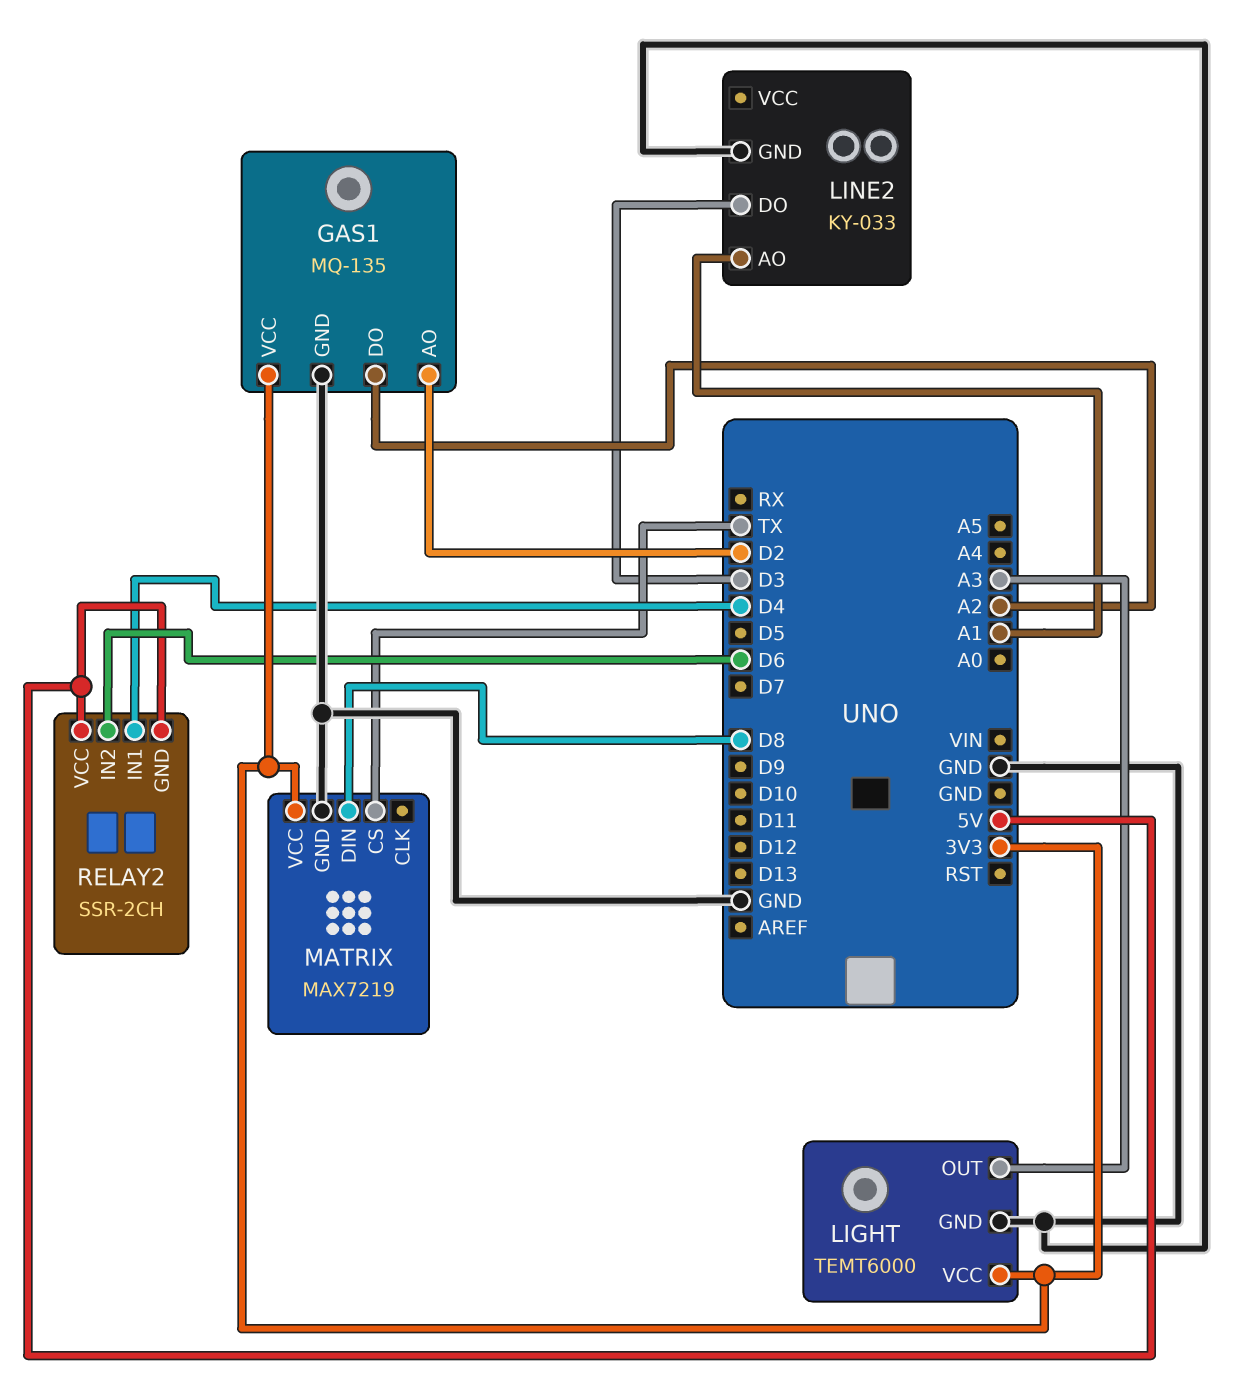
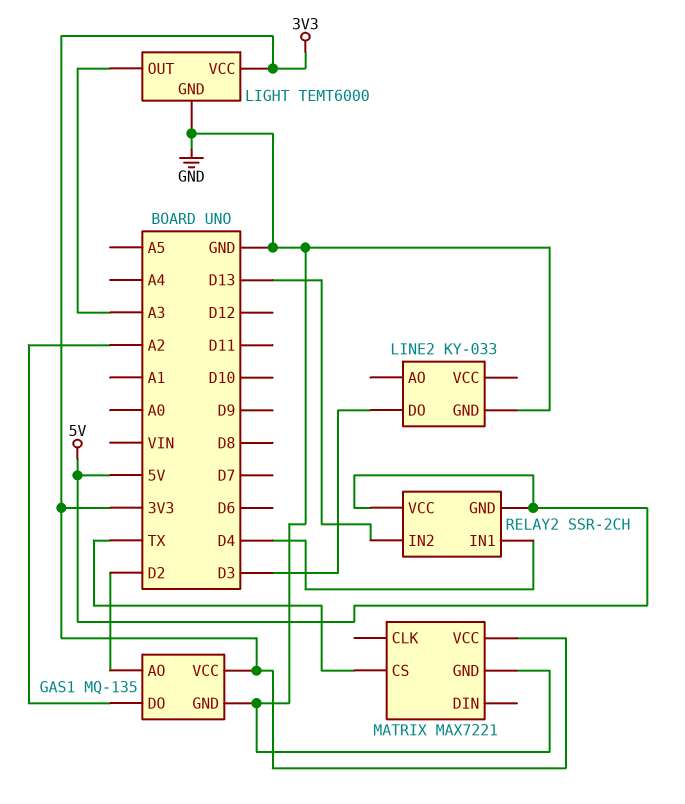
LINE2 pin AO: A1 -> none
MATRIX: MAX7219 -> MAX7221
MATRIX pin DIN: D8 -> none
RELAY2 pin IN2: D6 -> D13

